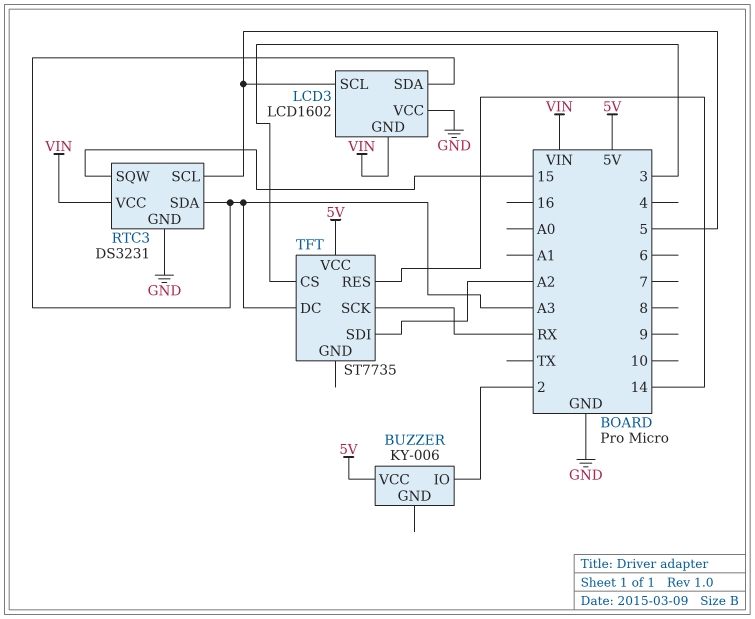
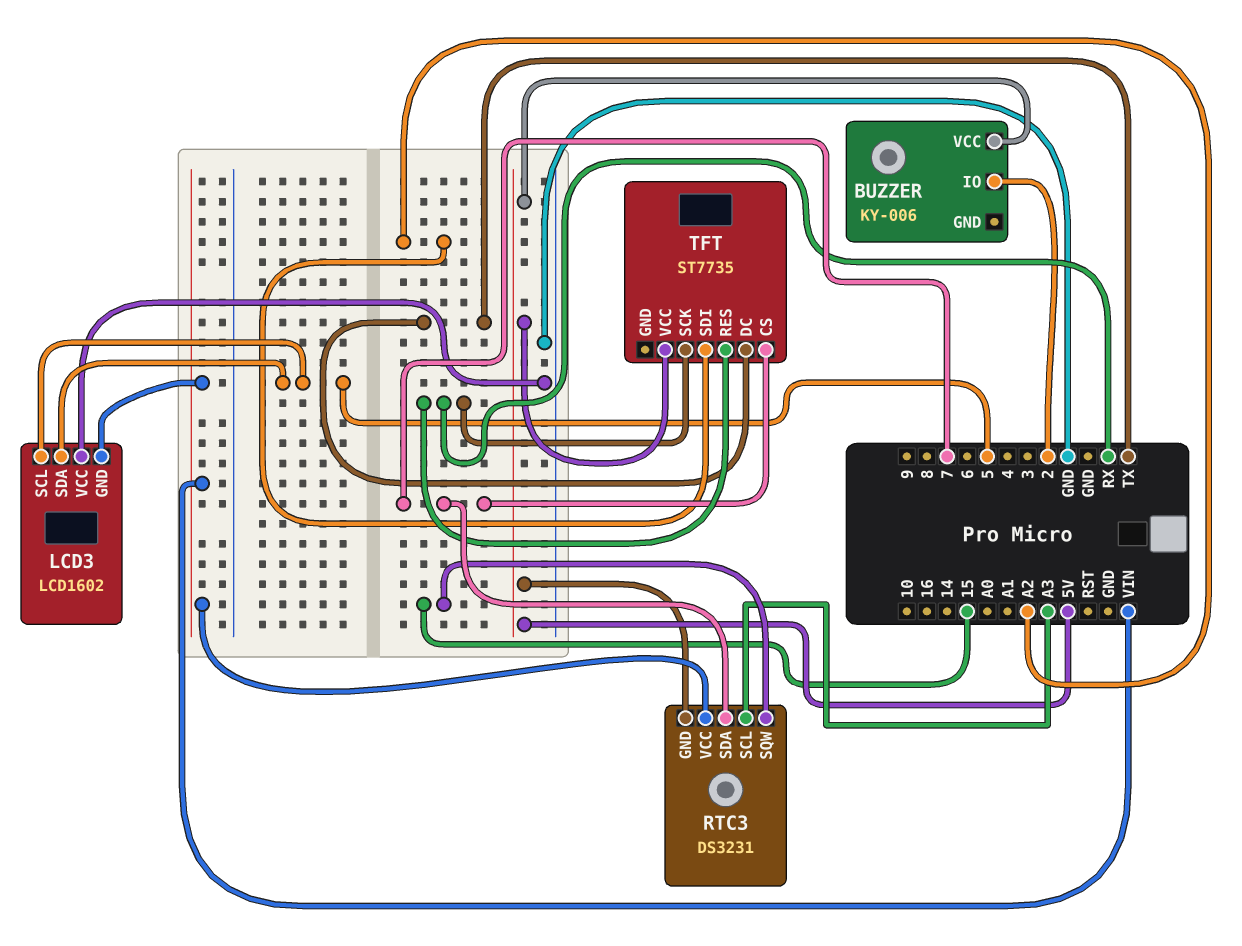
LCD3 pin SDA: A3 -> 5
RTC3 pin GND: GND -> 5V
RTC3 pin SCL: 5 -> A3
RTC3 pin SDA: A3 -> 7
TFT pin CS: 3 -> 7
TFT pin DC: A3 -> TX
TFT pin RES: 14 -> RX

